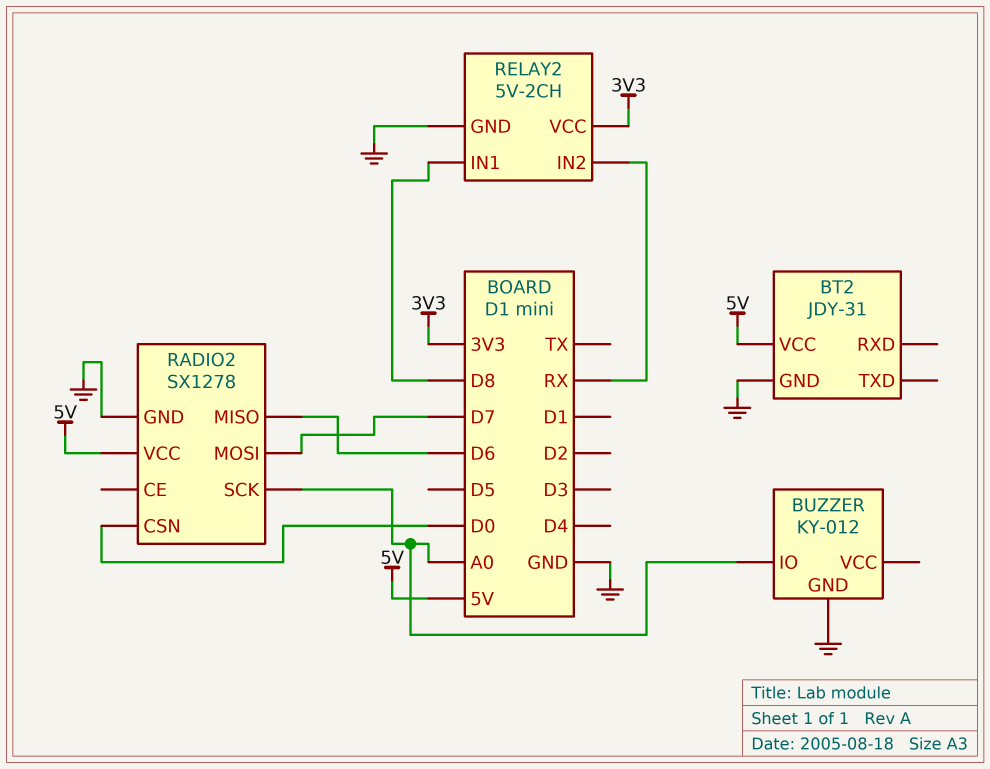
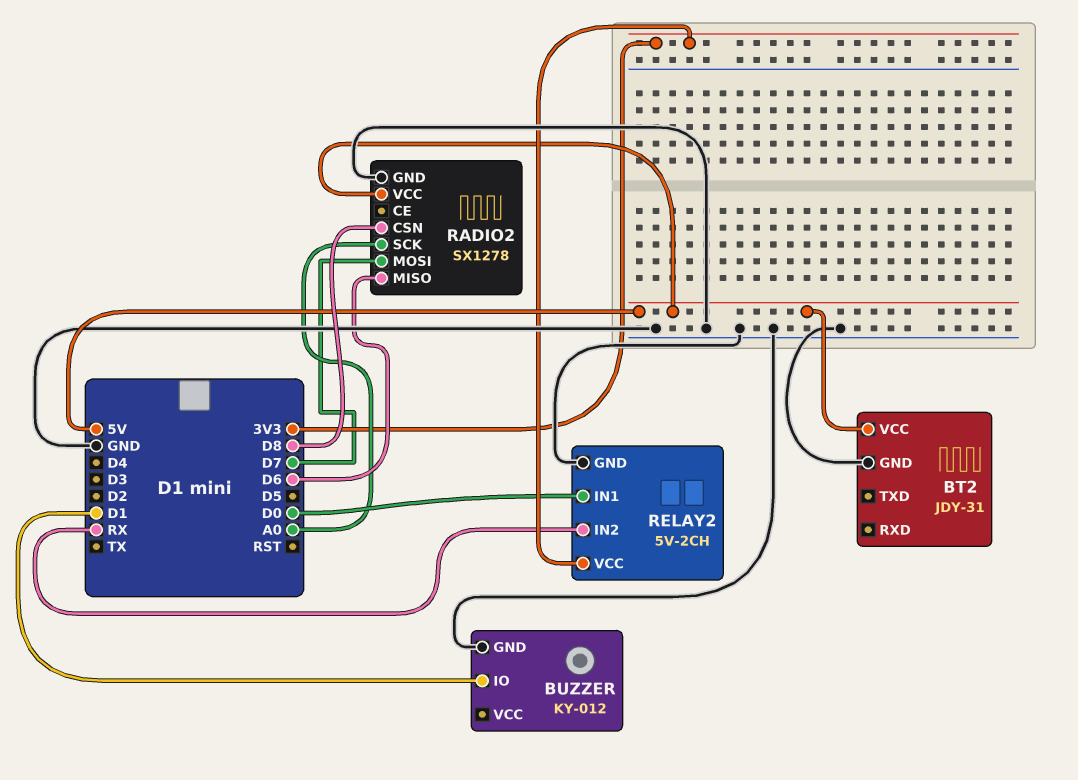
BUZZER pin IO: A0 -> D1
RADIO2 pin CSN: D0 -> D8
RELAY2 pin IN1: D8 -> D0

